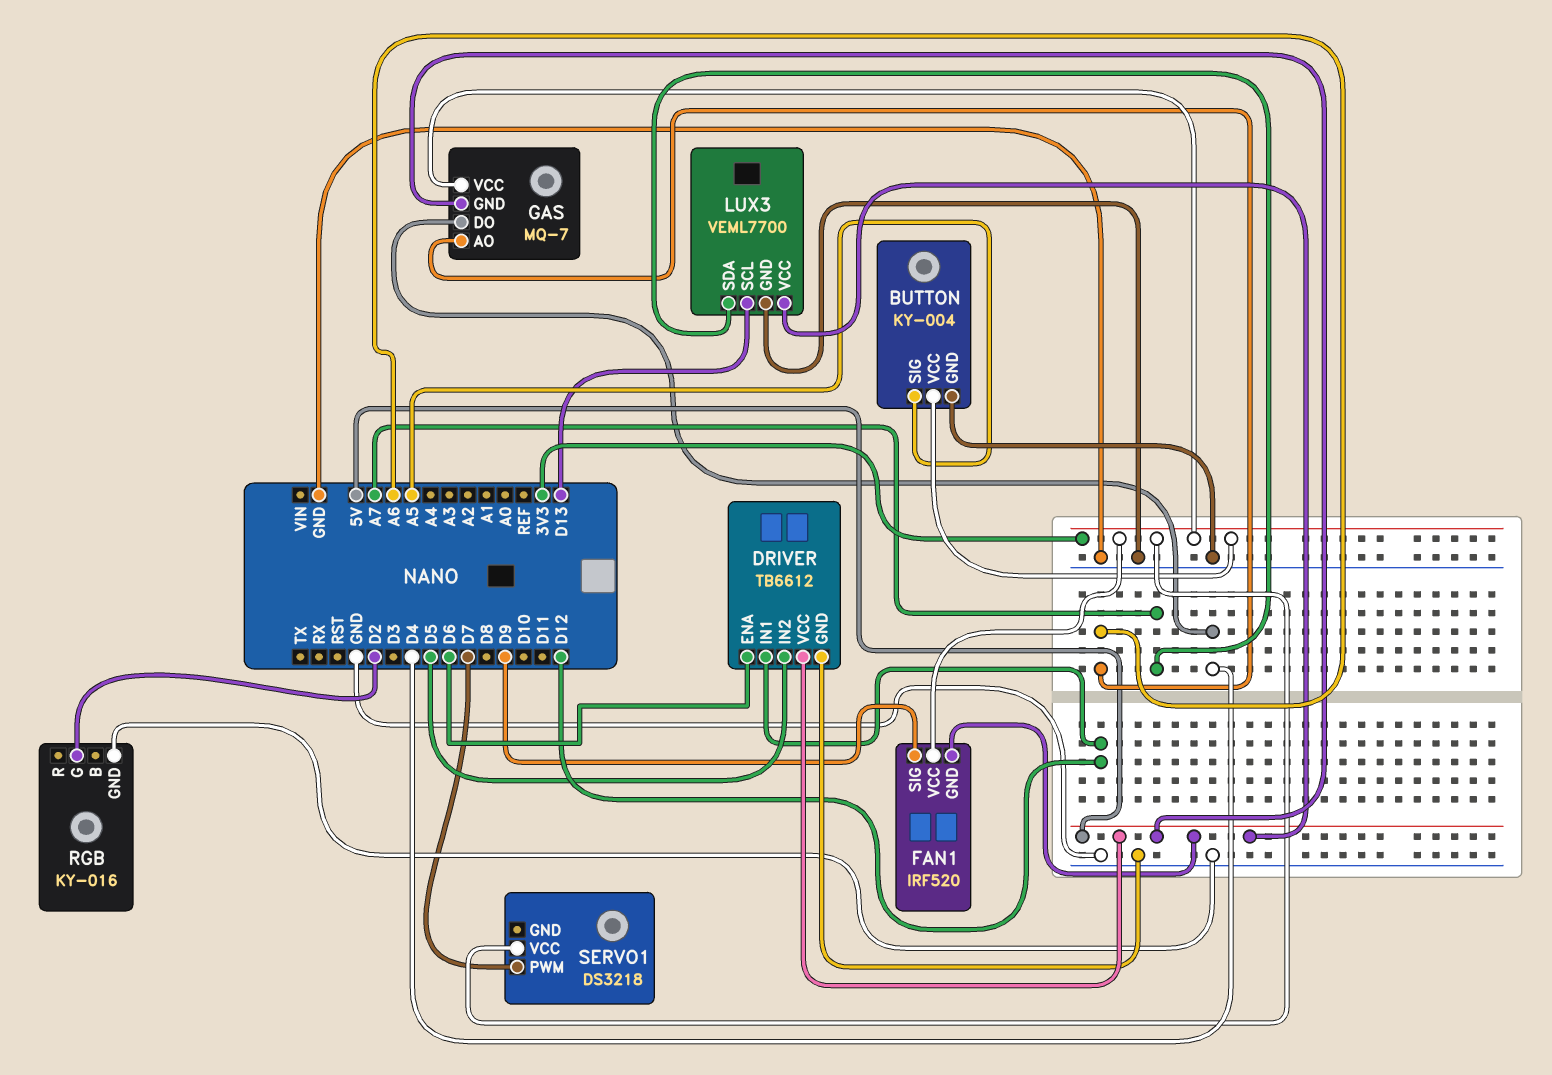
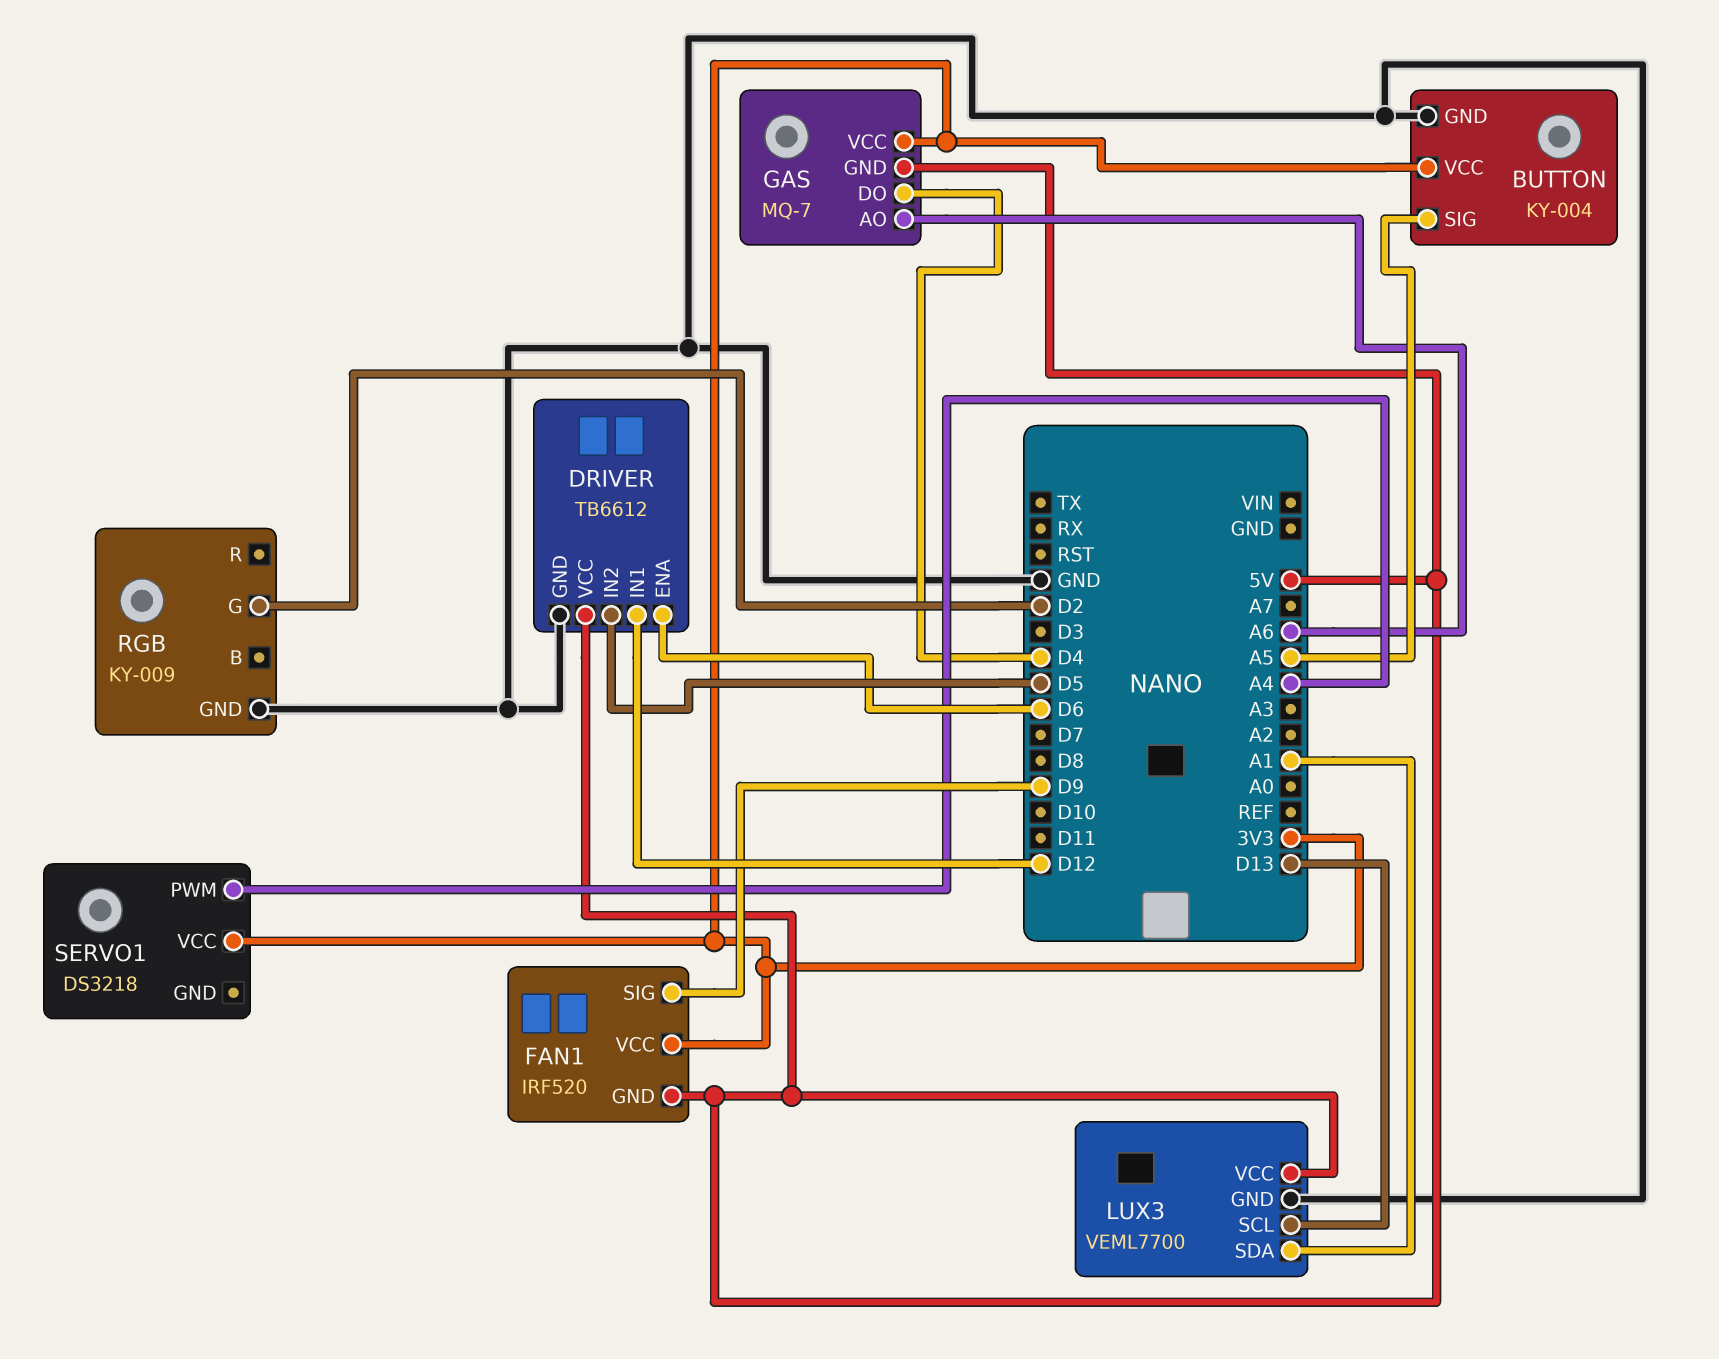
LUX3 pin SDA: A7 -> A1
RGB: KY-016 -> KY-009
SERVO1 pin PWM: D7 -> A4

